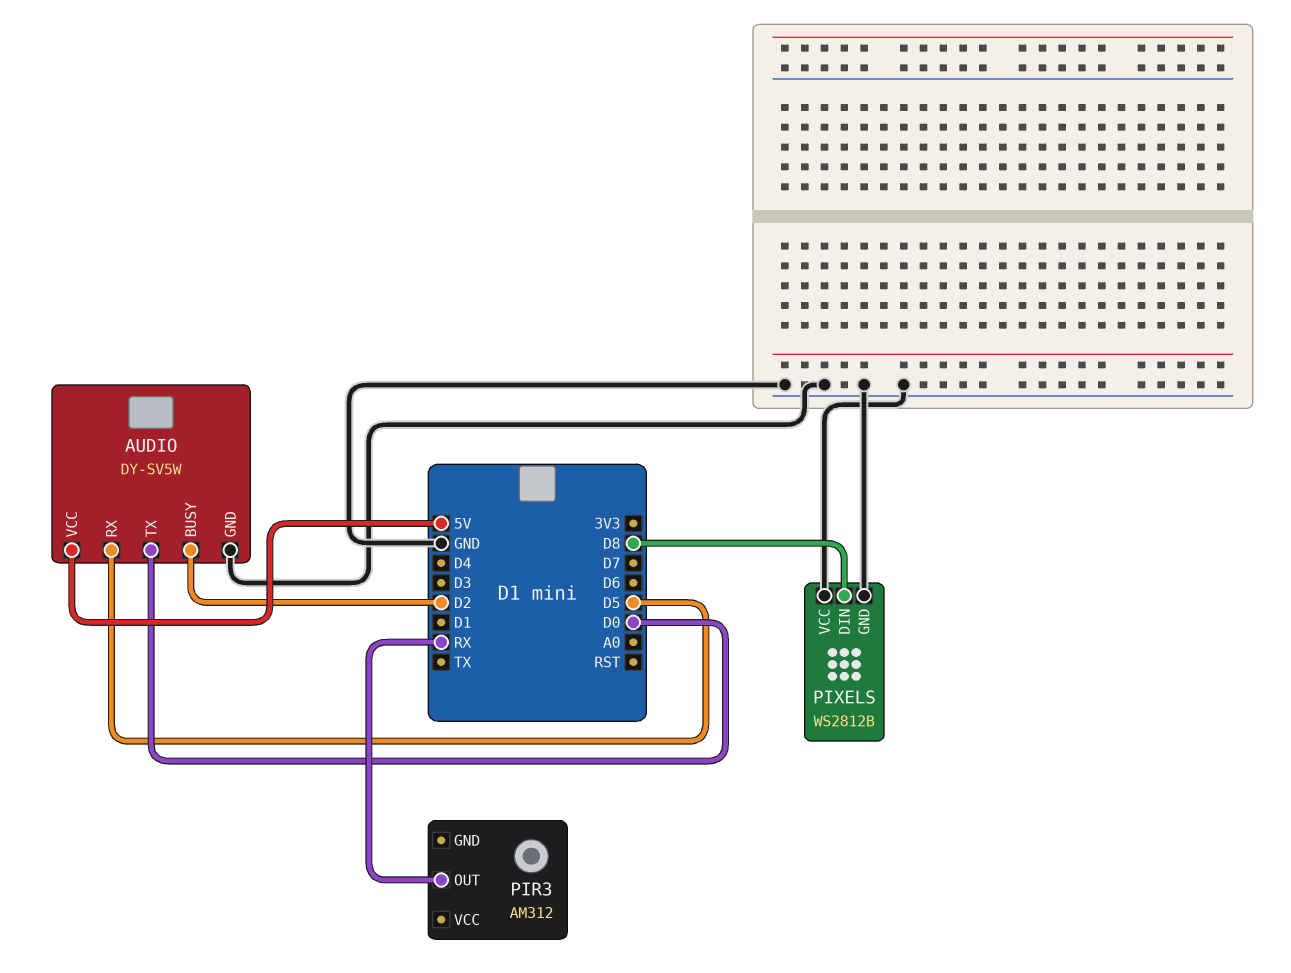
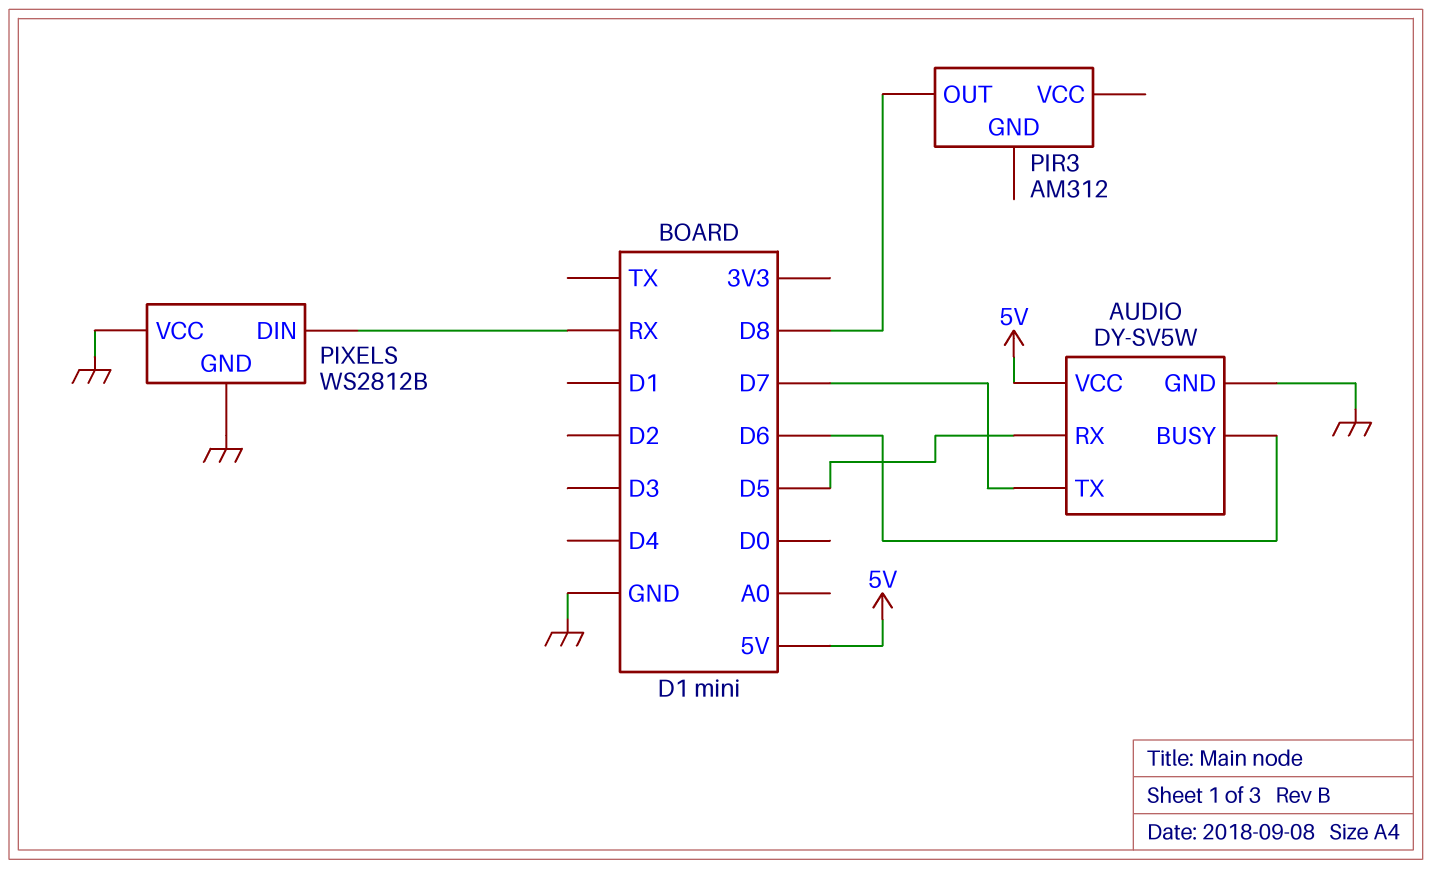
AUDIO pin BUSY: D2 -> D6
AUDIO pin TX: D0 -> D7
PIR3 pin OUT: RX -> D8
PIXELS pin DIN: D8 -> RX

